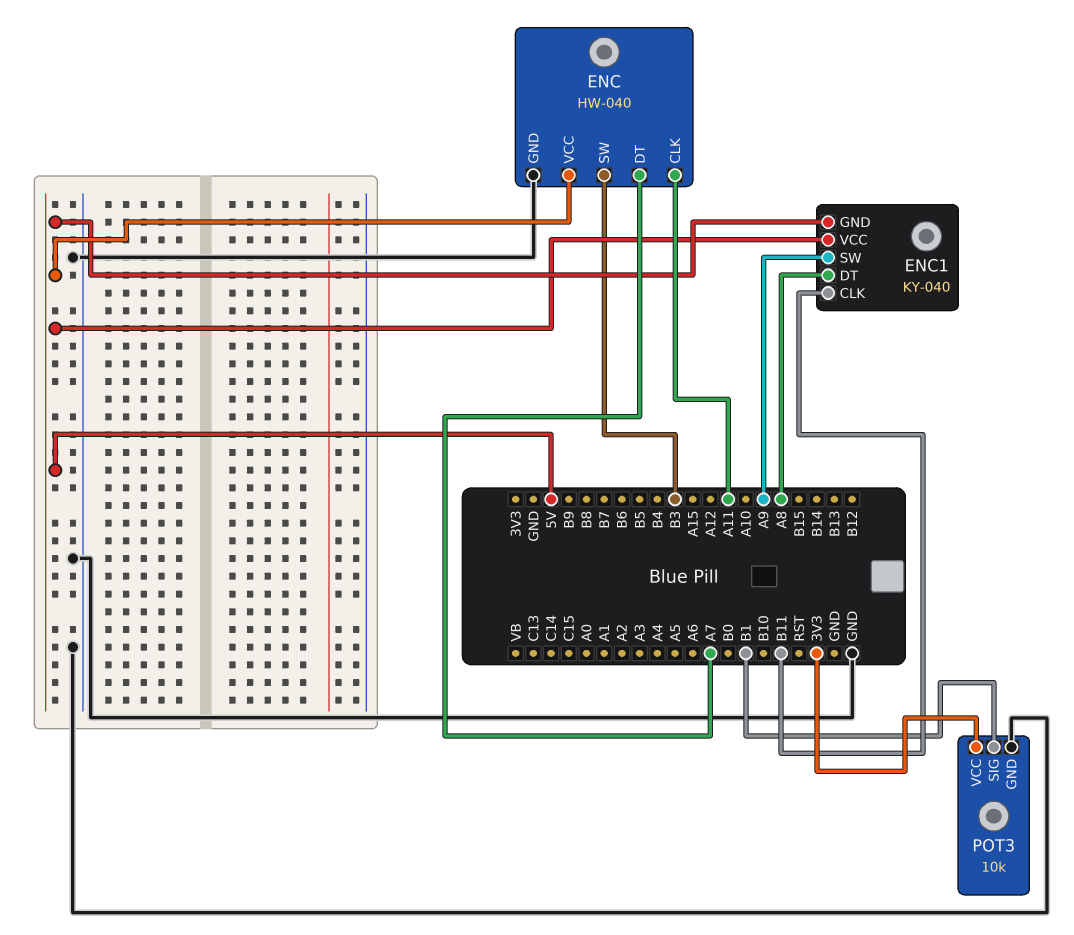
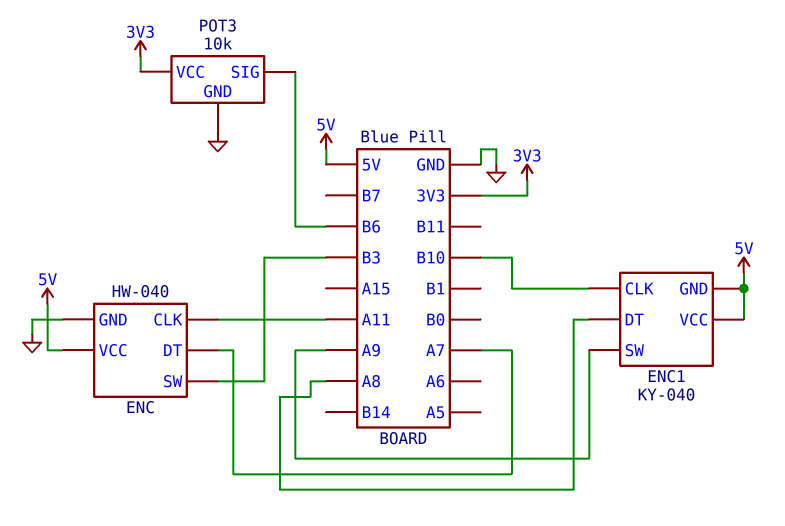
ENC1 pin CLK: B11 -> B10
POT3 pin SIG: B1 -> B6

